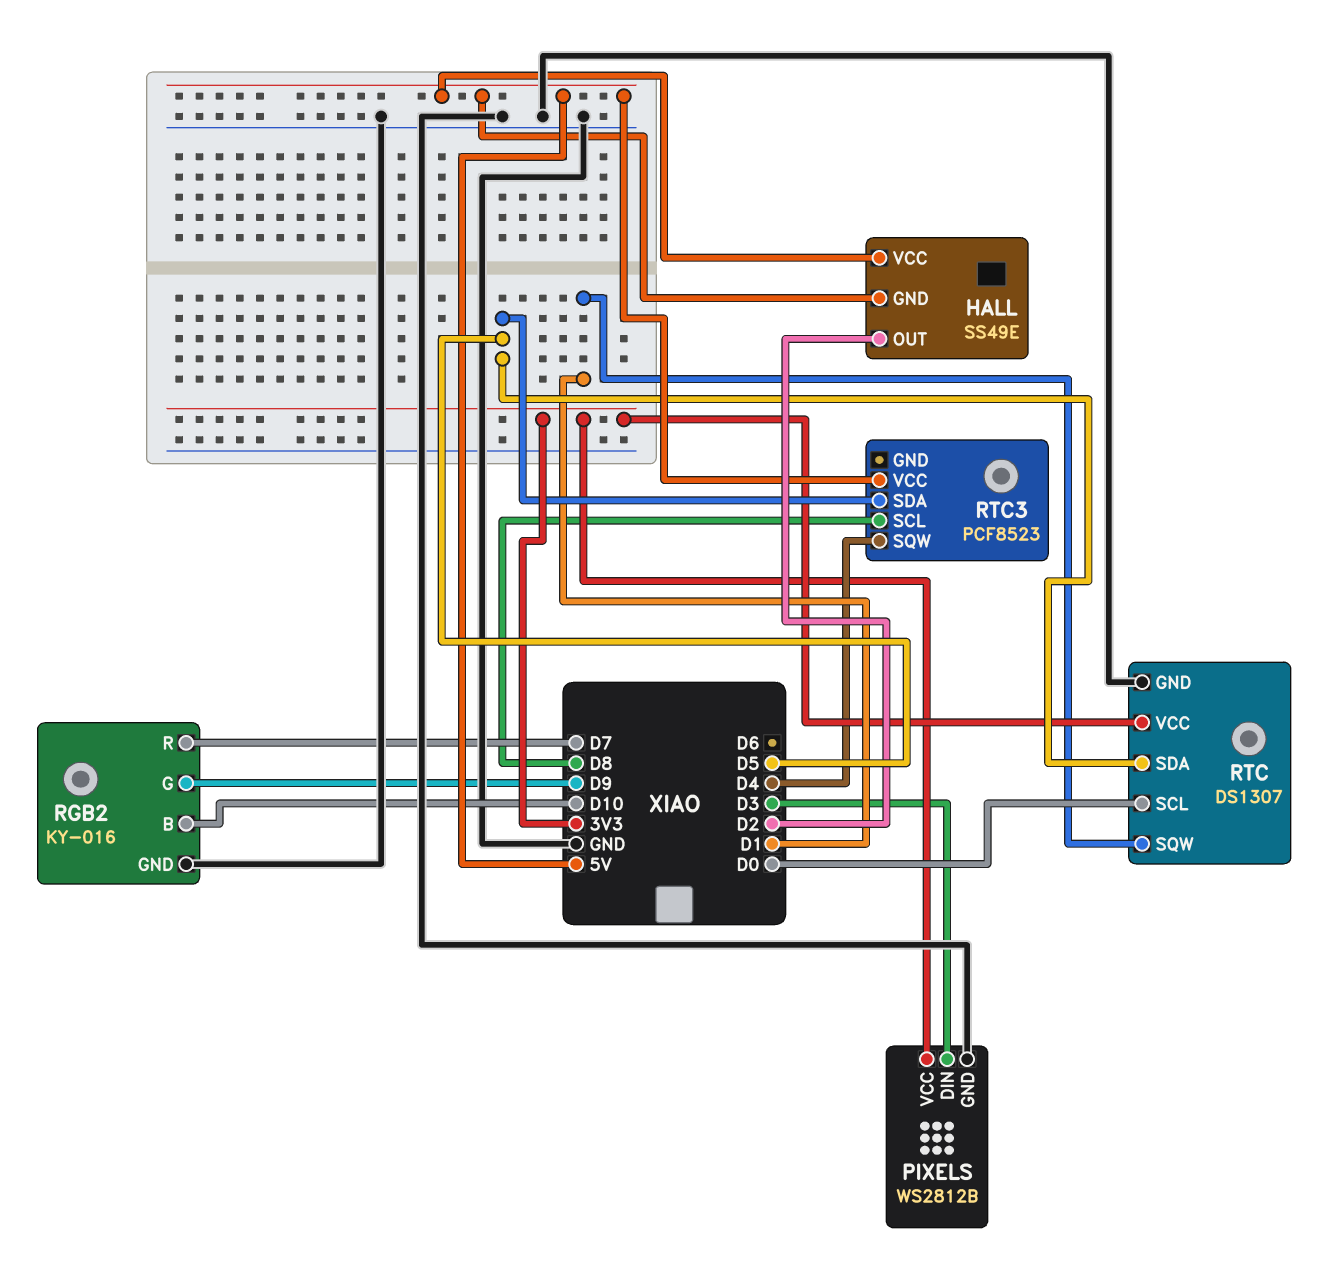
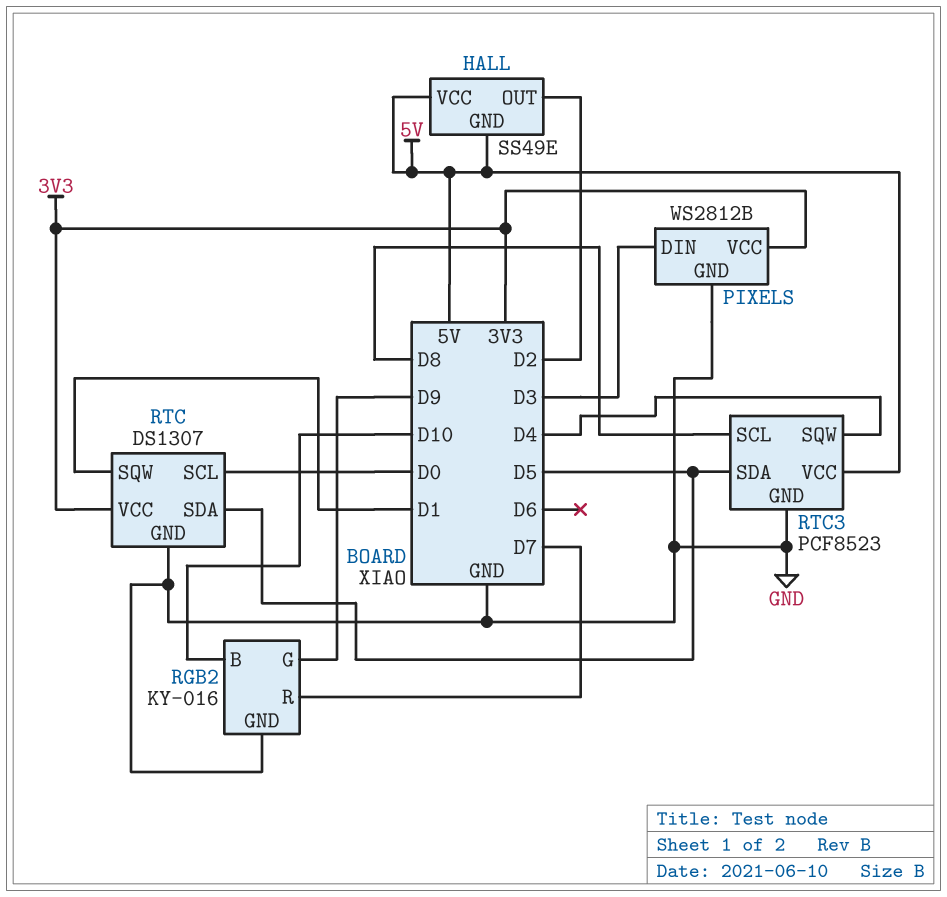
RTC3 pin GND: none -> GND

